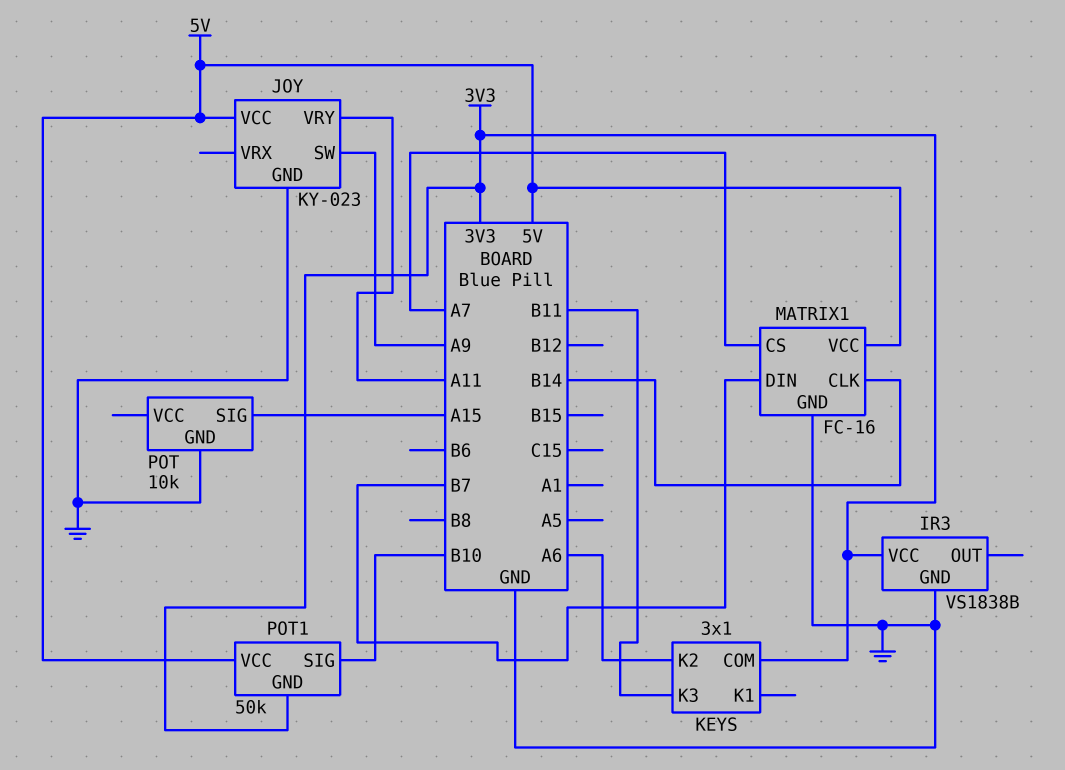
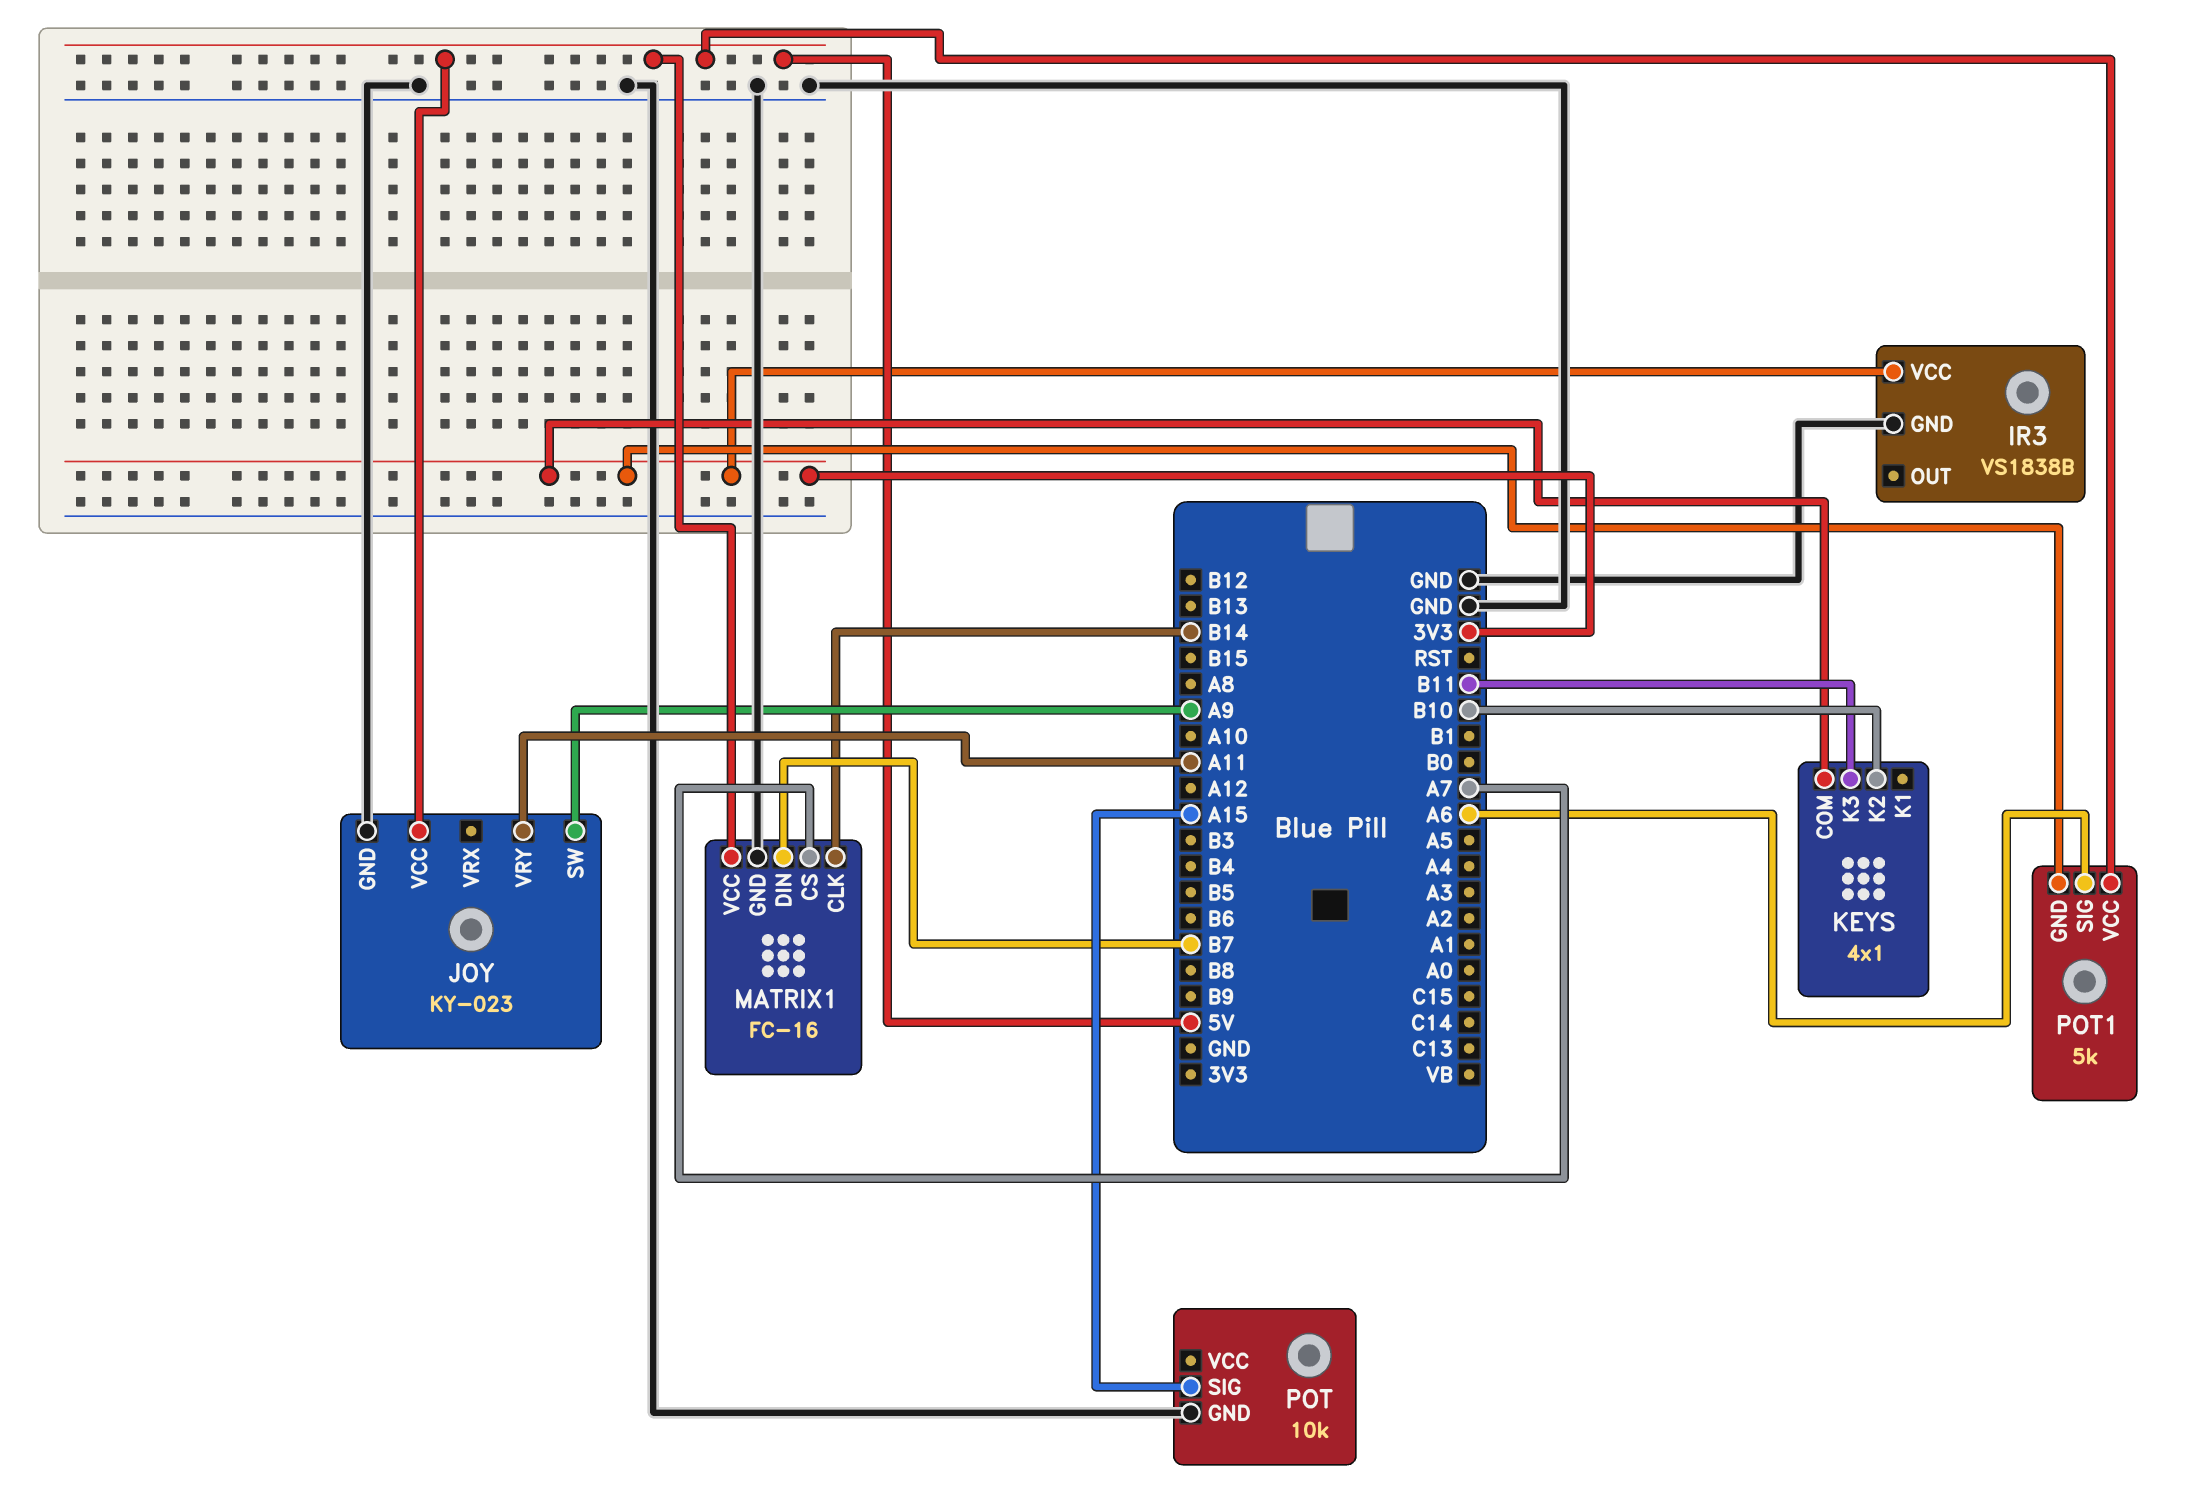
KEYS: 3x1 -> 4x1
KEYS pin K2: A6 -> B10
POT1: 50k -> 5k
POT1 pin SIG: B10 -> A6

